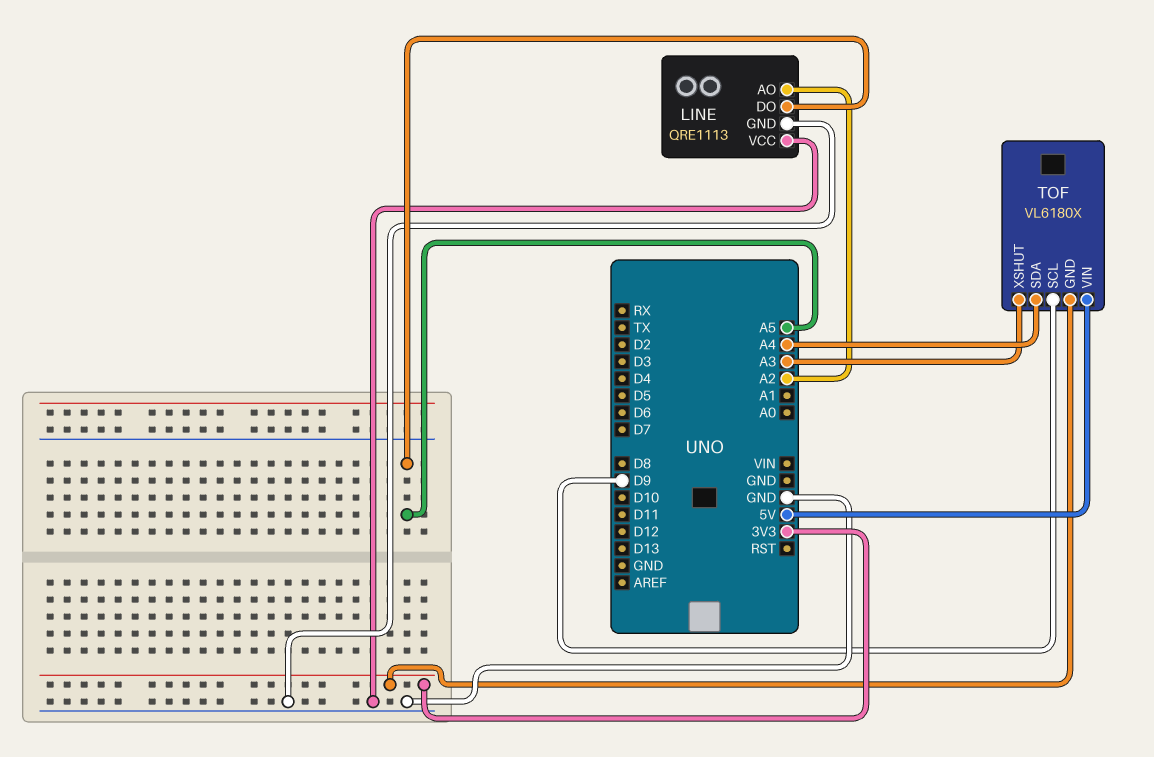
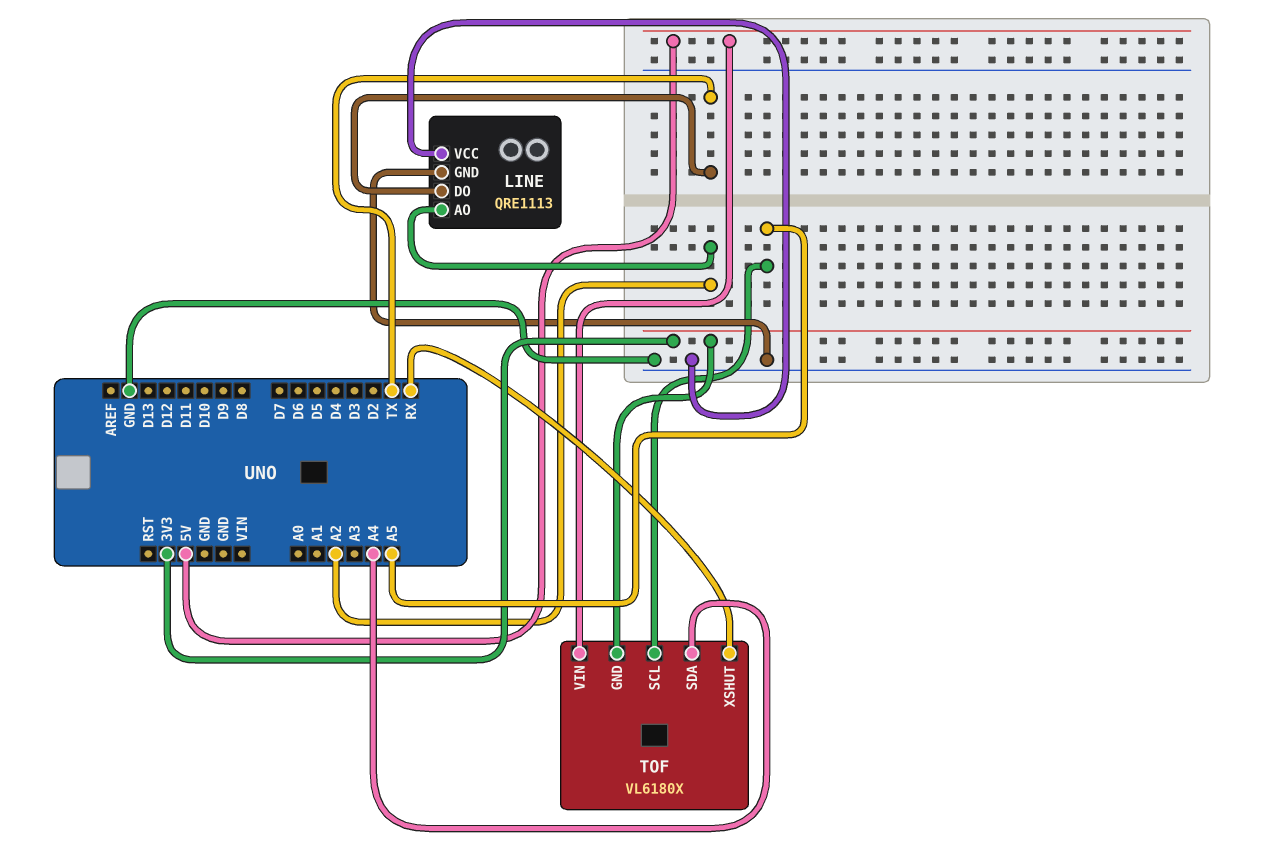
LINE pin DO: A5 -> TX
TOF pin SCL: D9 -> A5
TOF pin XSHUT: A3 -> RX

